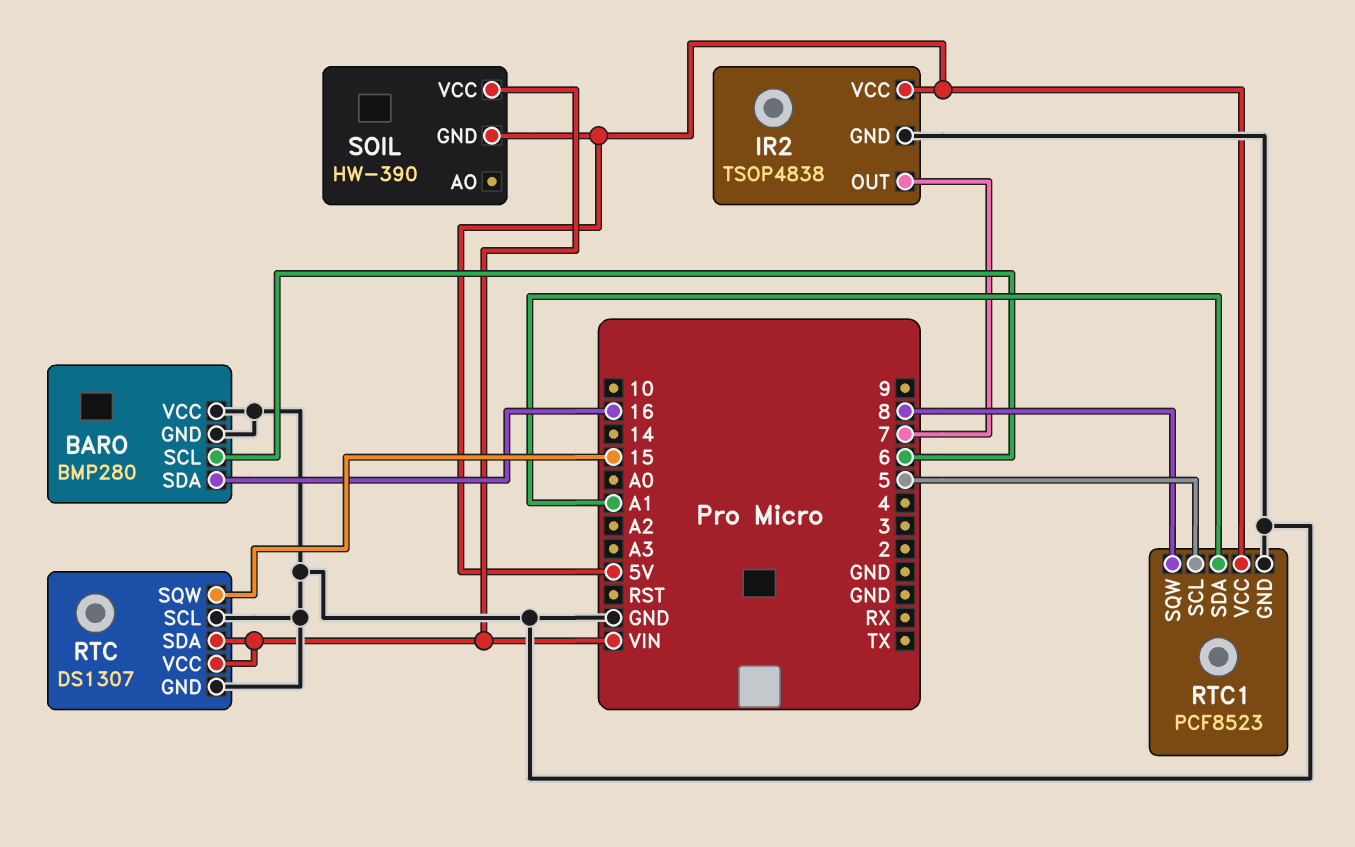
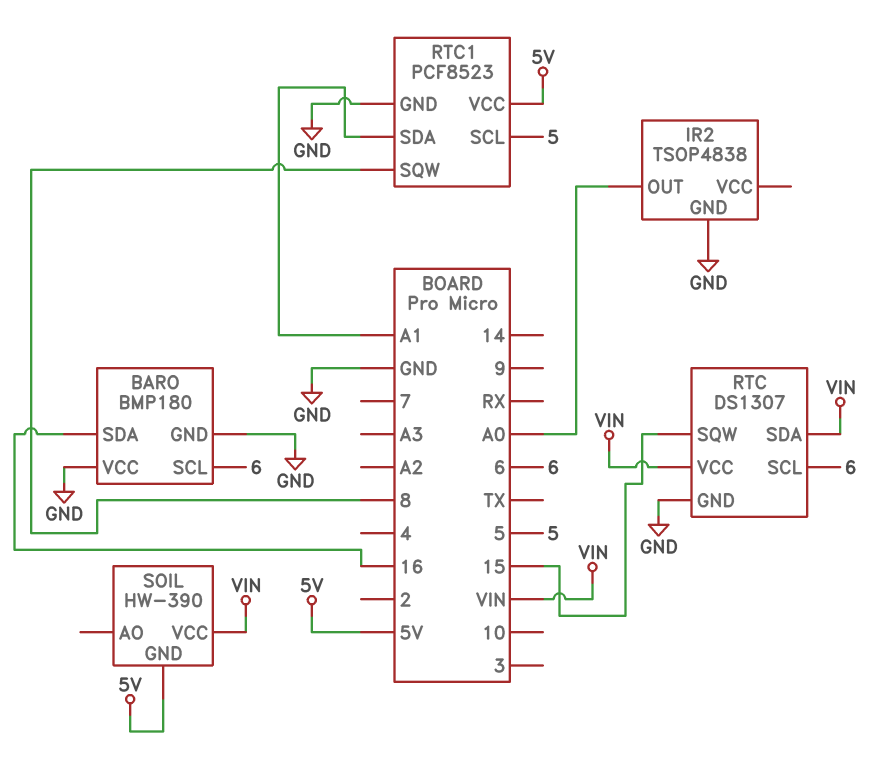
BARO: BMP280 -> BMP180
IR2 pin OUT: 7 -> A0
IR2 pin VCC: 5V -> none
RTC pin SCL: GND -> 6

